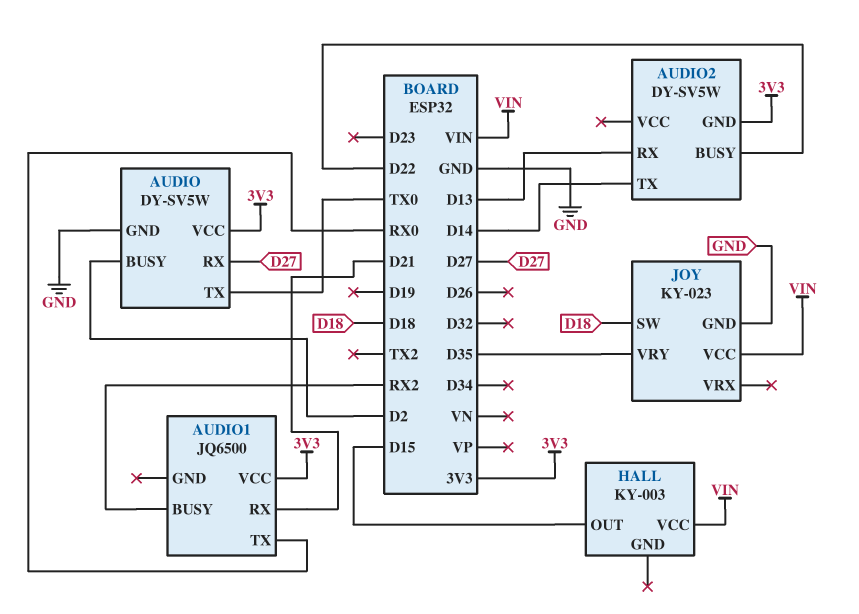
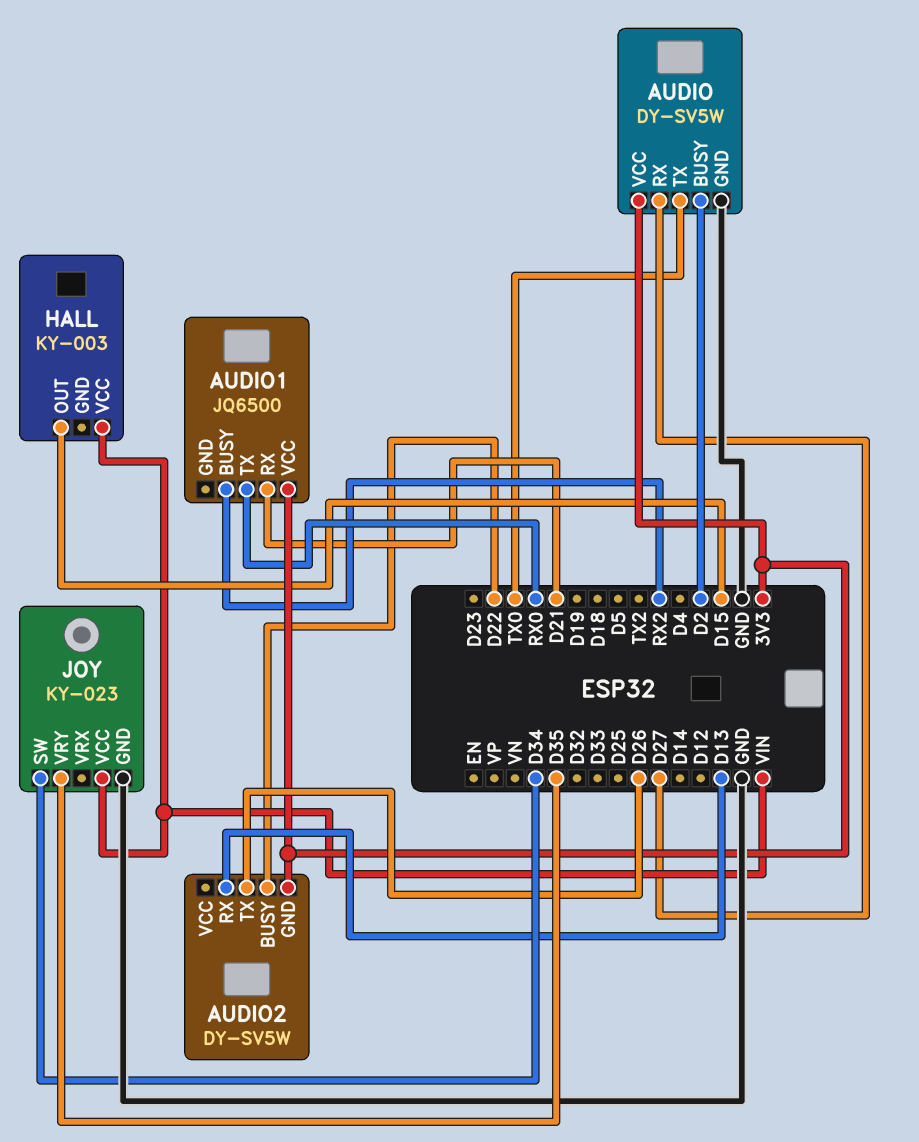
AUDIO2 pin TX: D14 -> D26
JOY pin SW: D18 -> D34

